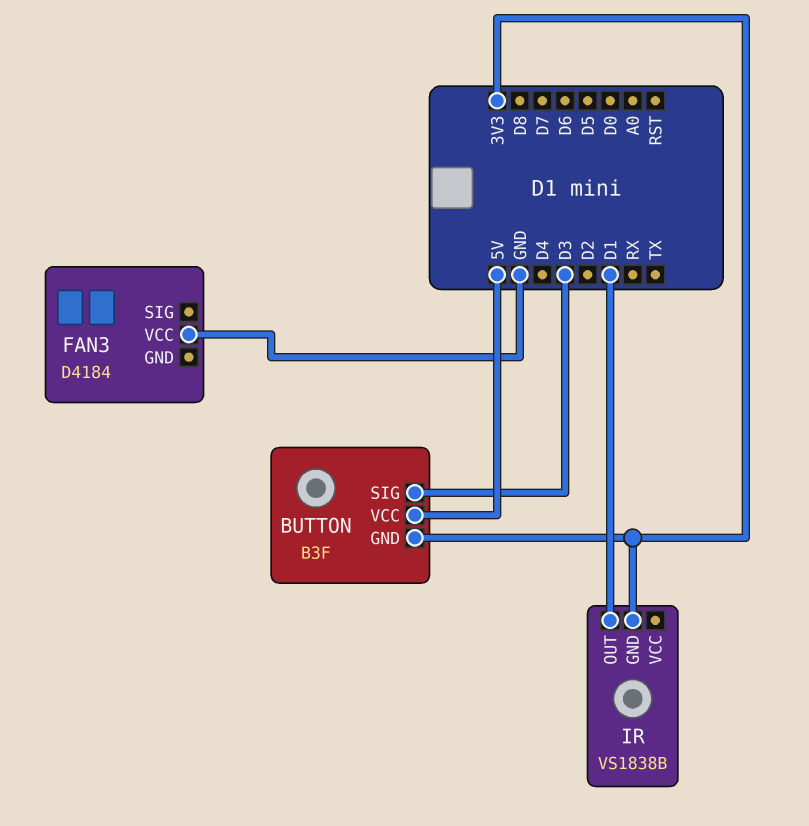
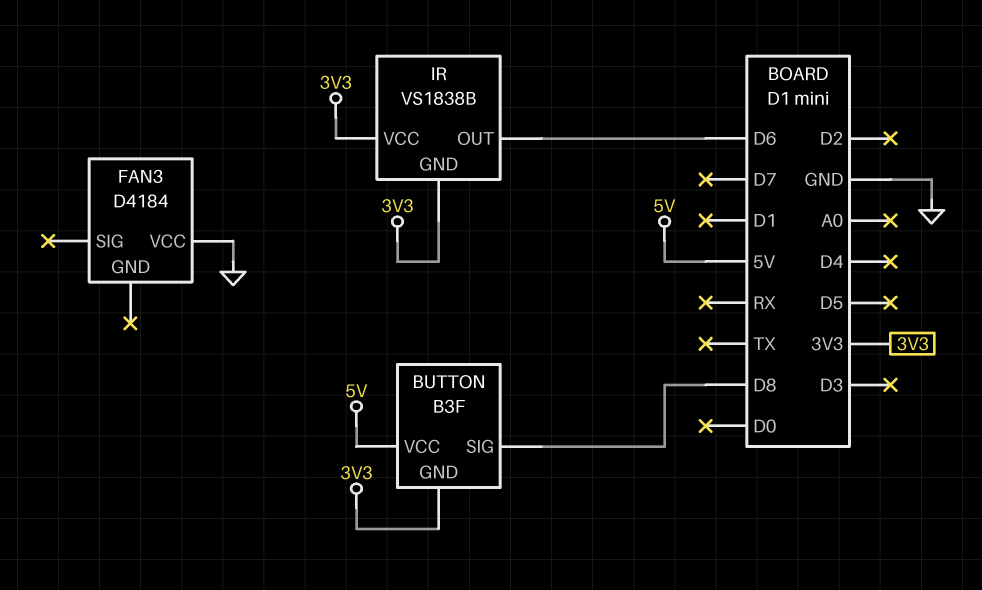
BUTTON pin SIG: D3 -> D8
IR pin OUT: D1 -> D6
IR pin VCC: none -> 3V3

